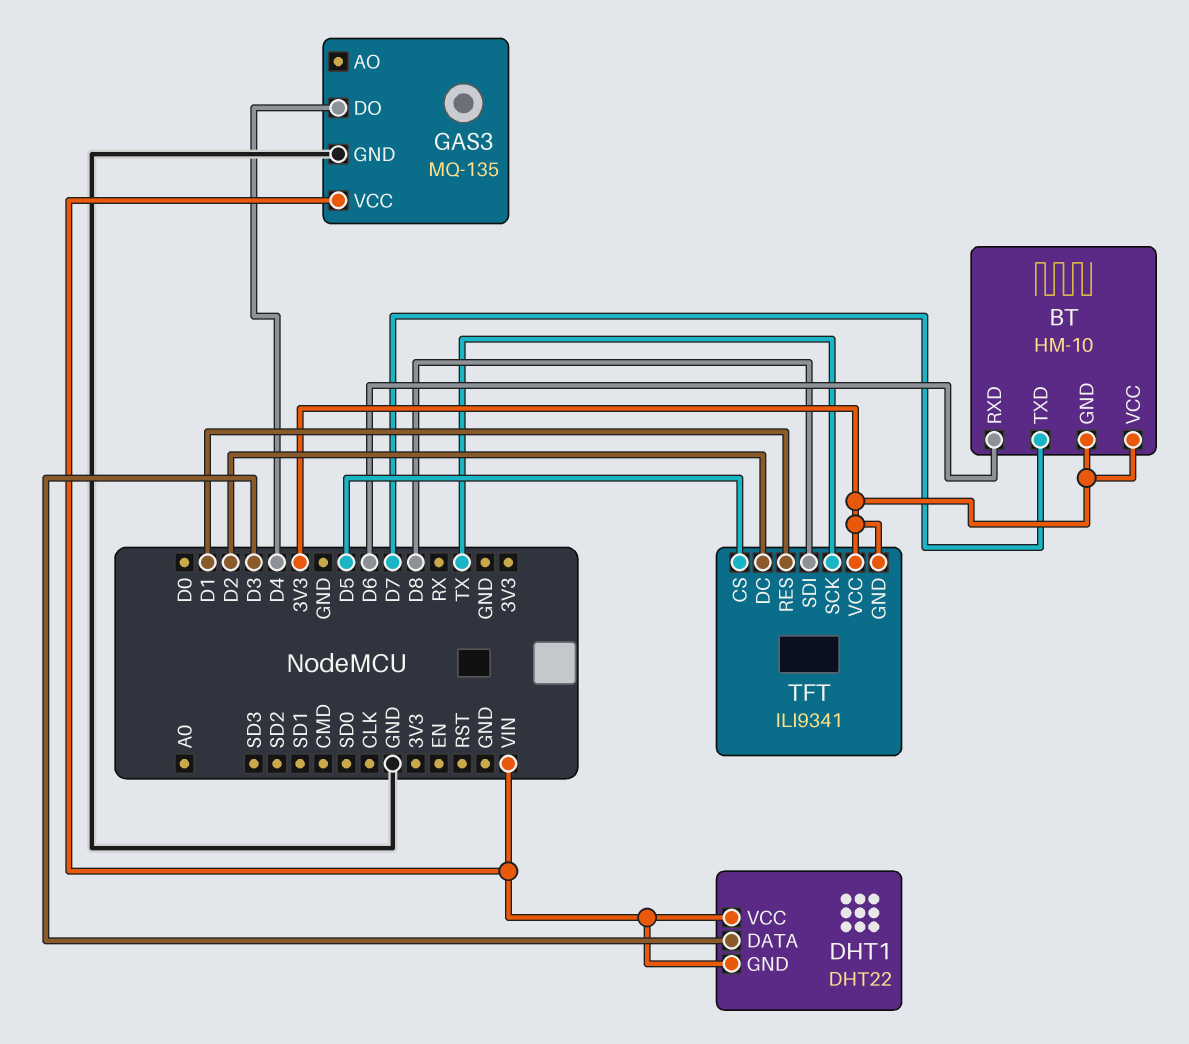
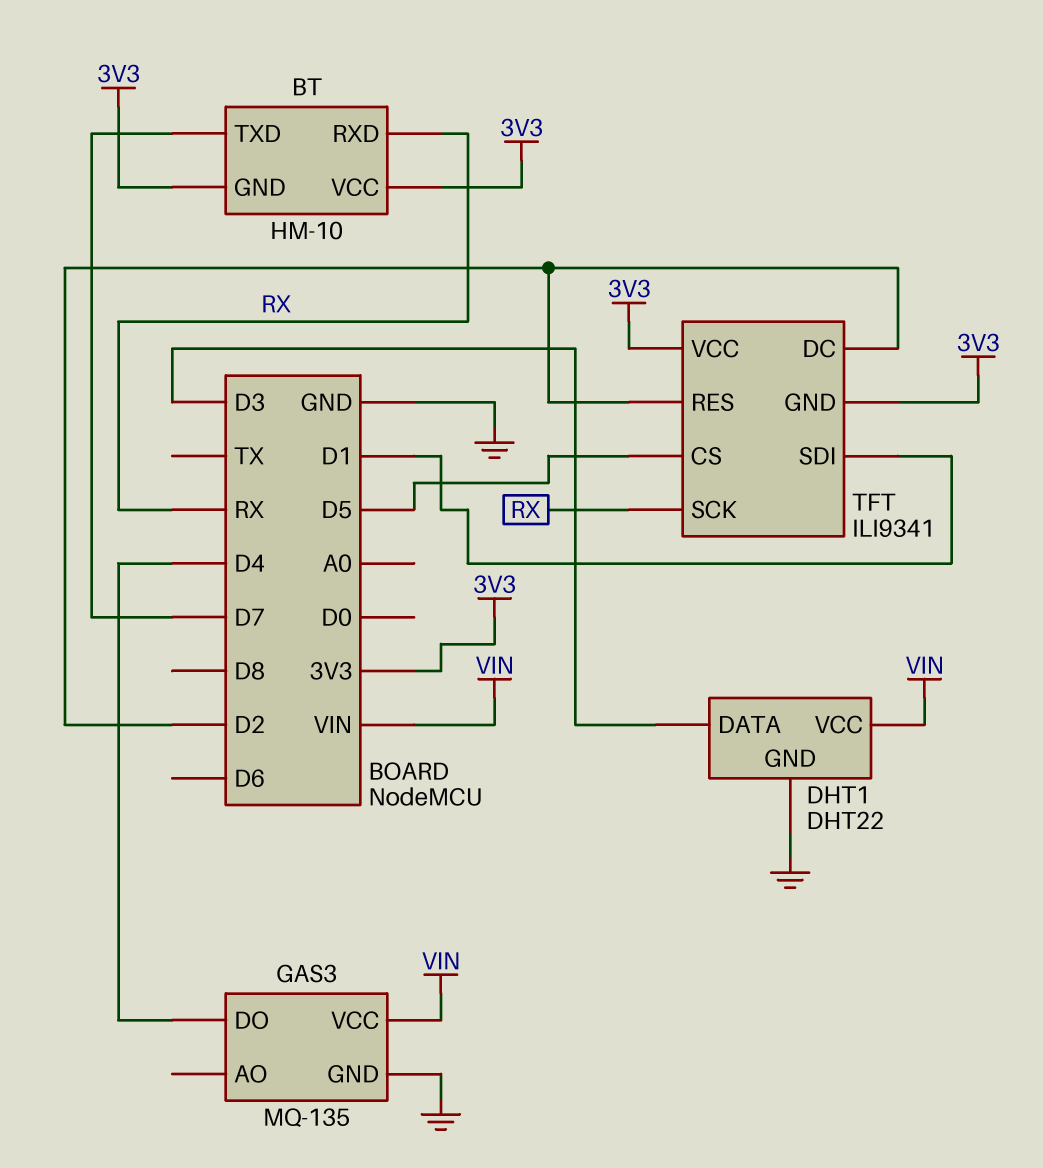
BT pin RXD: D6 -> RX
DHT1 pin GND: VIN -> GND
TFT pin RES: D1 -> D2
TFT pin SCK: TX -> RX
TFT pin SDI: D8 -> D1

